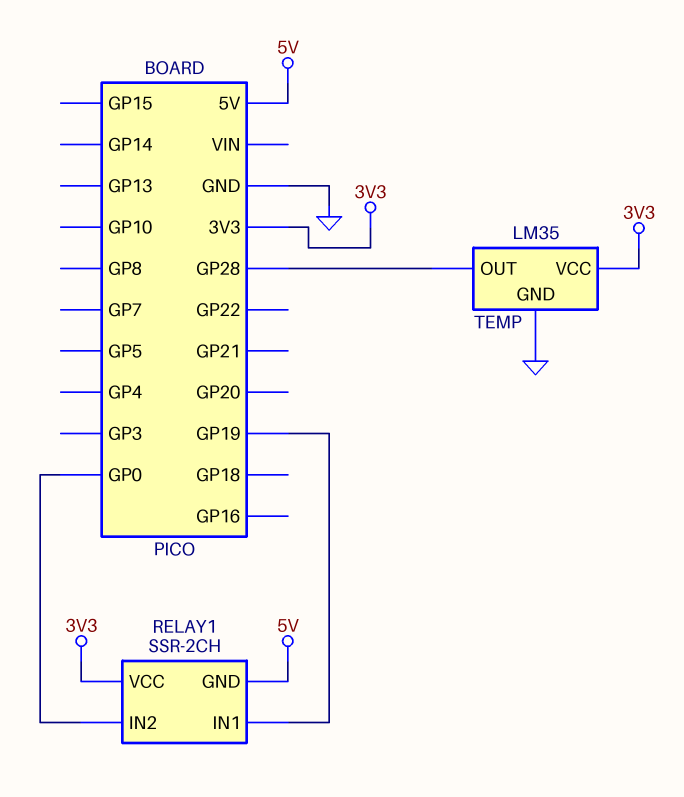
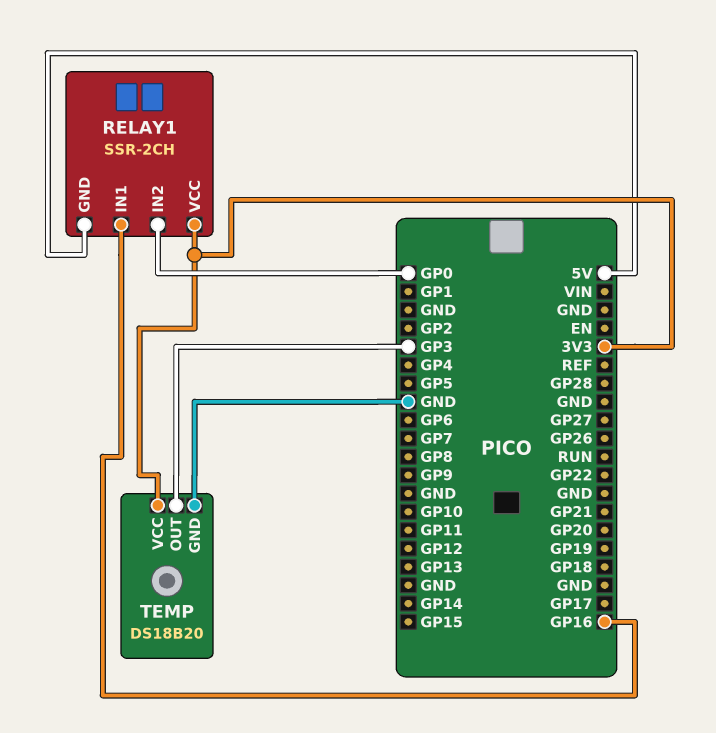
RELAY1 pin IN1: GP19 -> GP16
TEMP: LM35 -> DS18B20
TEMP pin OUT: GP28 -> GP3

